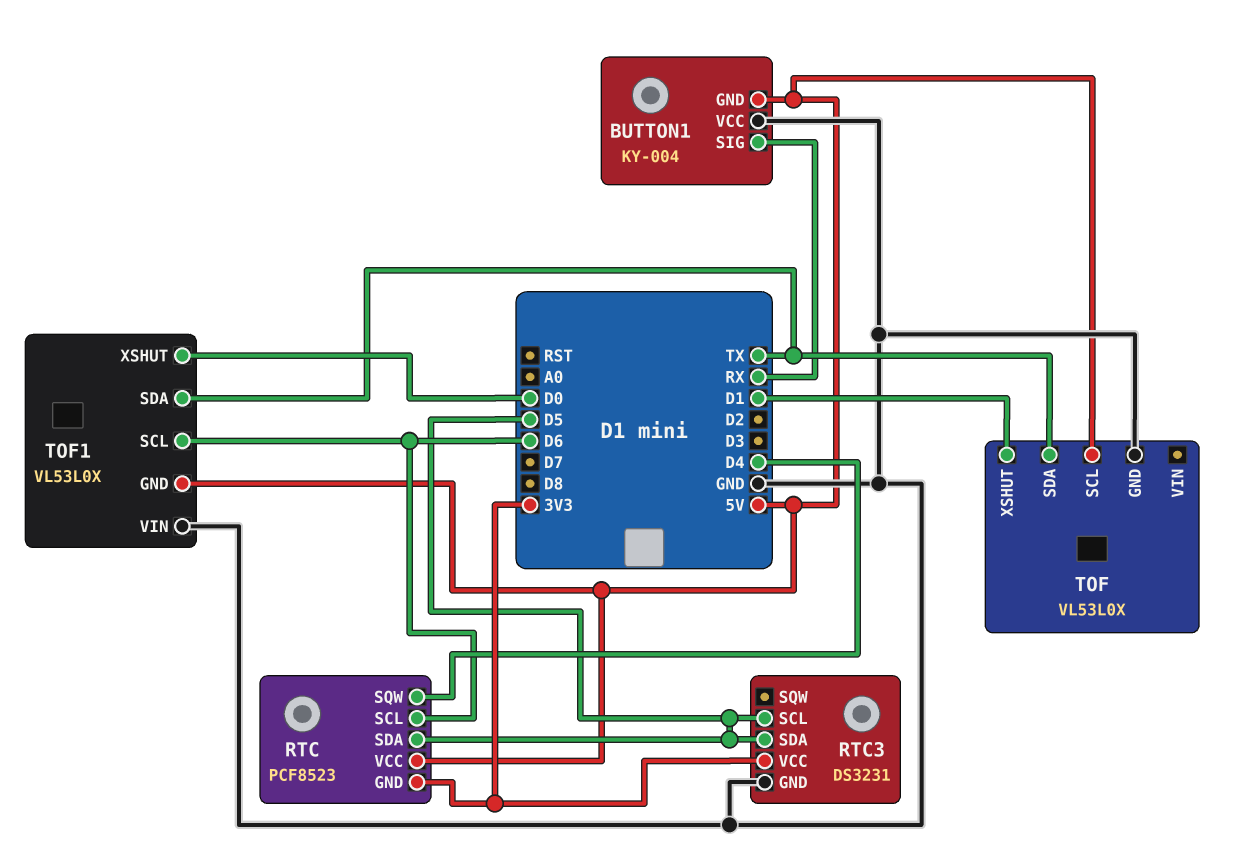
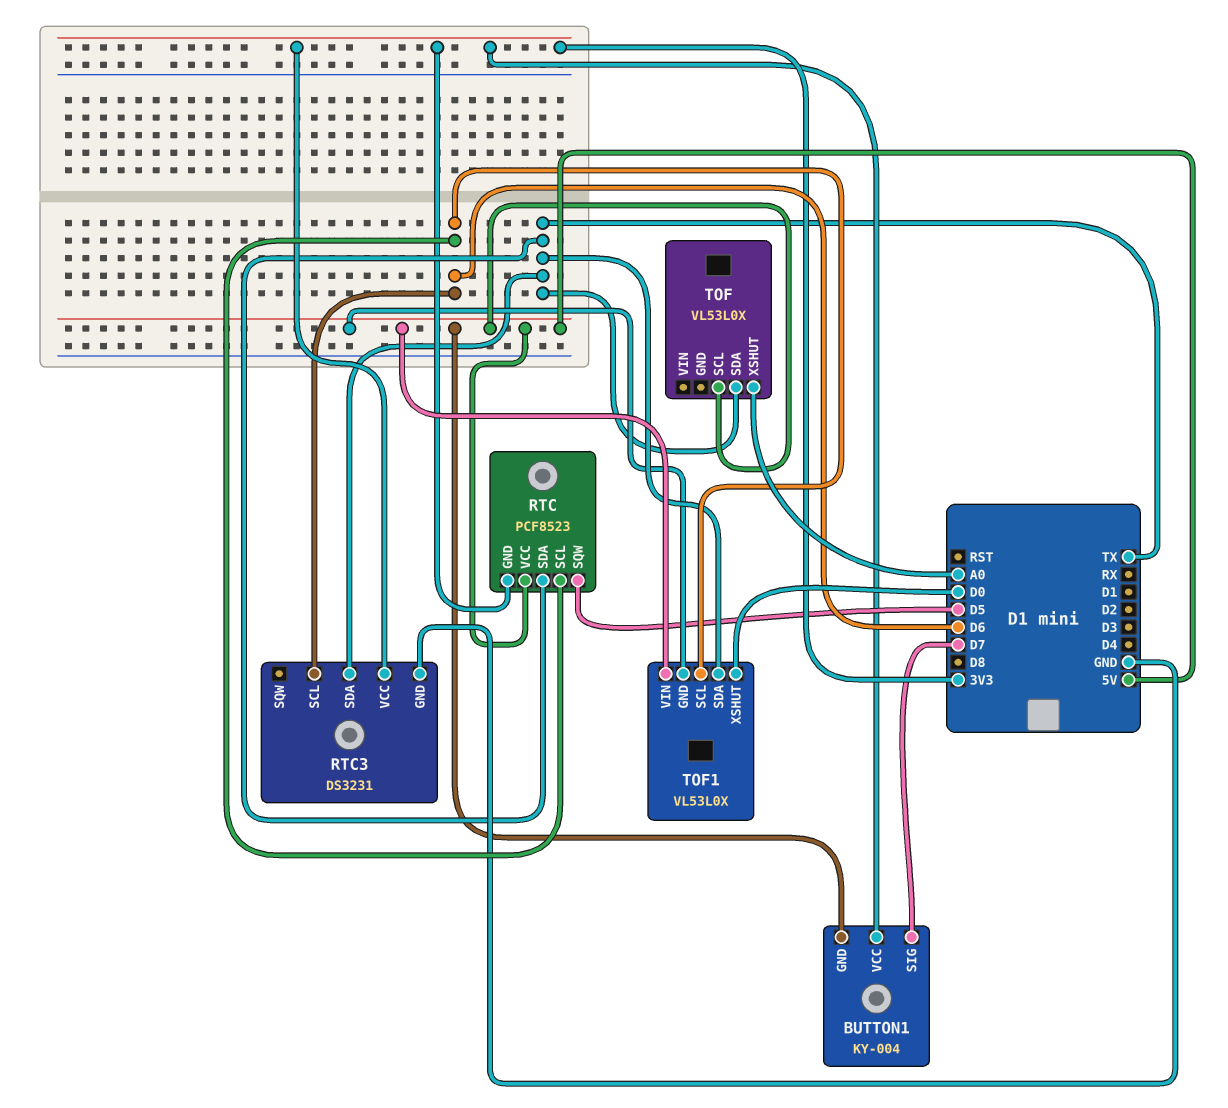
BUTTON1 pin SIG: RX -> D7
BUTTON1 pin VCC: GND -> 3V3
RTC pin SDA: D5 -> TX
RTC pin SQW: D4 -> D5
RTC3 pin SCL: D5 -> D6
RTC3 pin SDA: D5 -> TX
TOF pin GND: GND -> none
TOF pin XSHUT: D1 -> A0
TOF1 pin VIN: GND -> 5V

